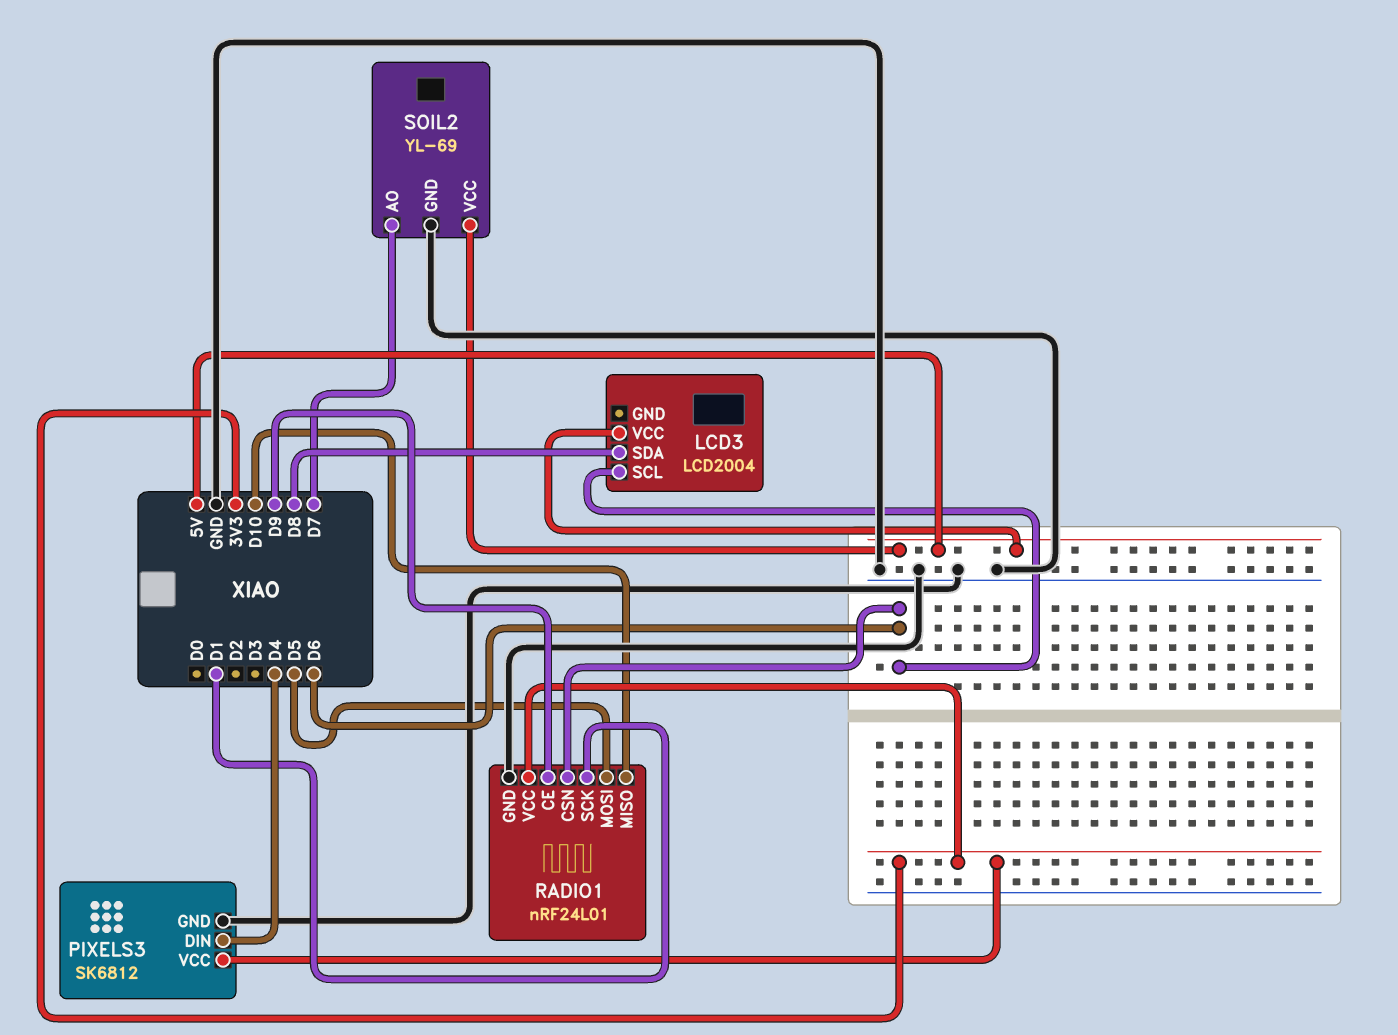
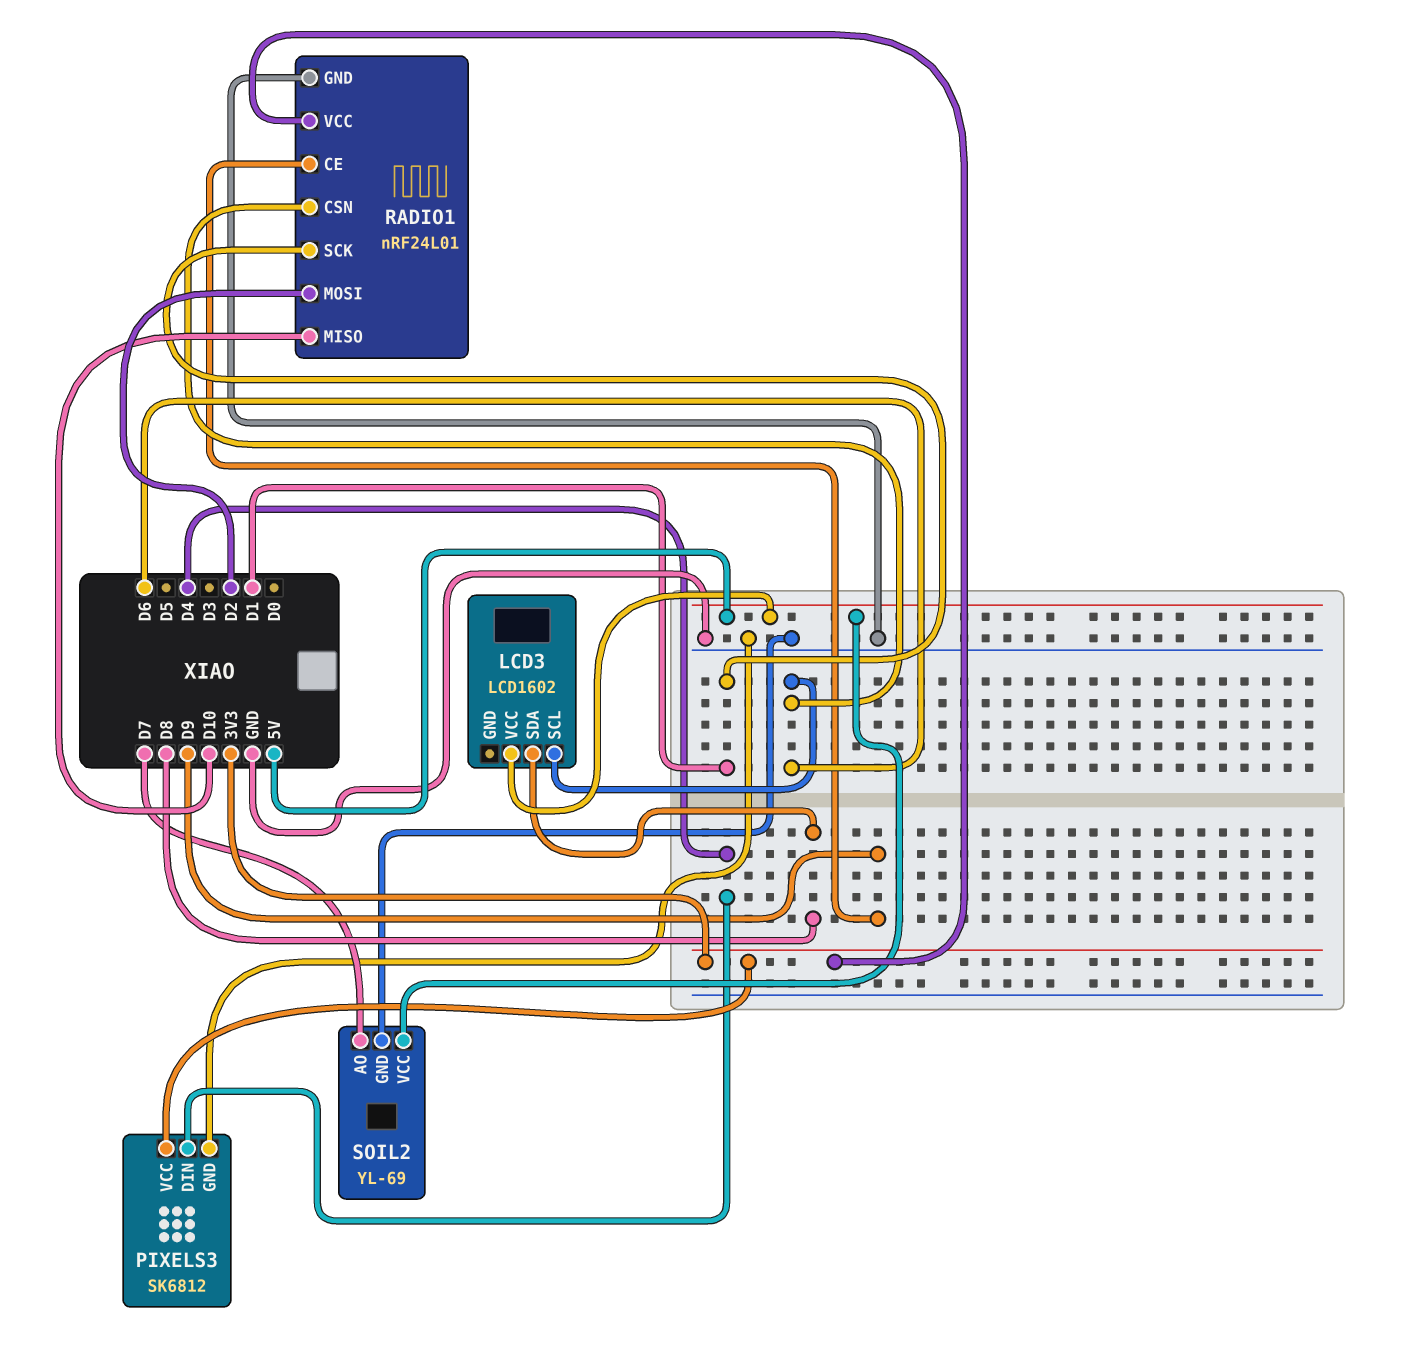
LCD3: LCD2004 -> LCD1602
RADIO1 pin MOSI: D5 -> D2

